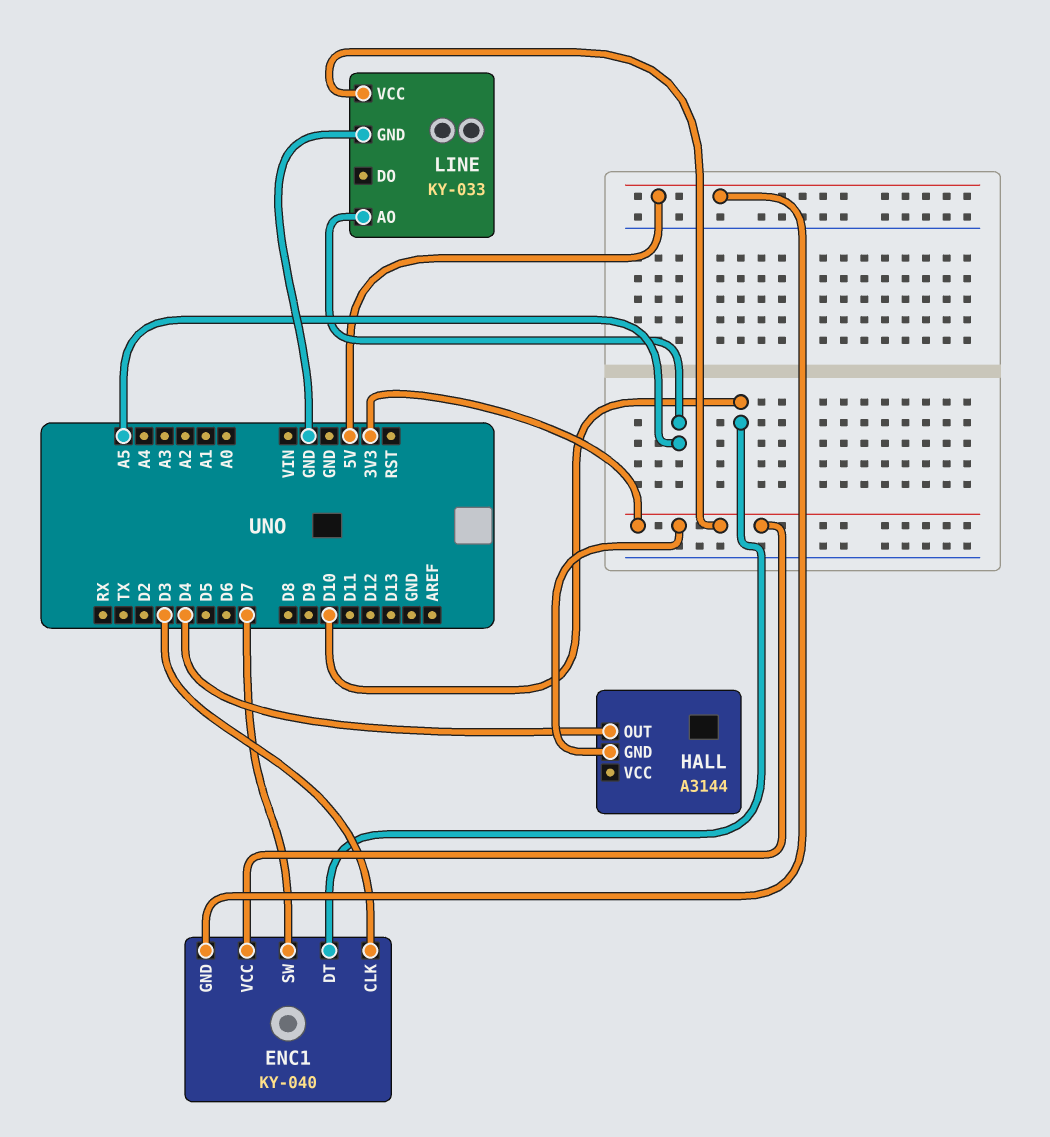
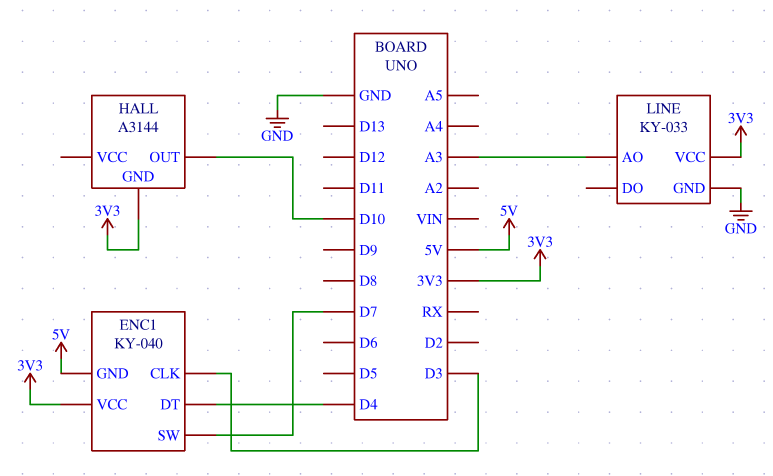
ENC1 pin DT: D10 -> D4
HALL pin OUT: D4 -> D10
LINE pin AO: A5 -> A3

